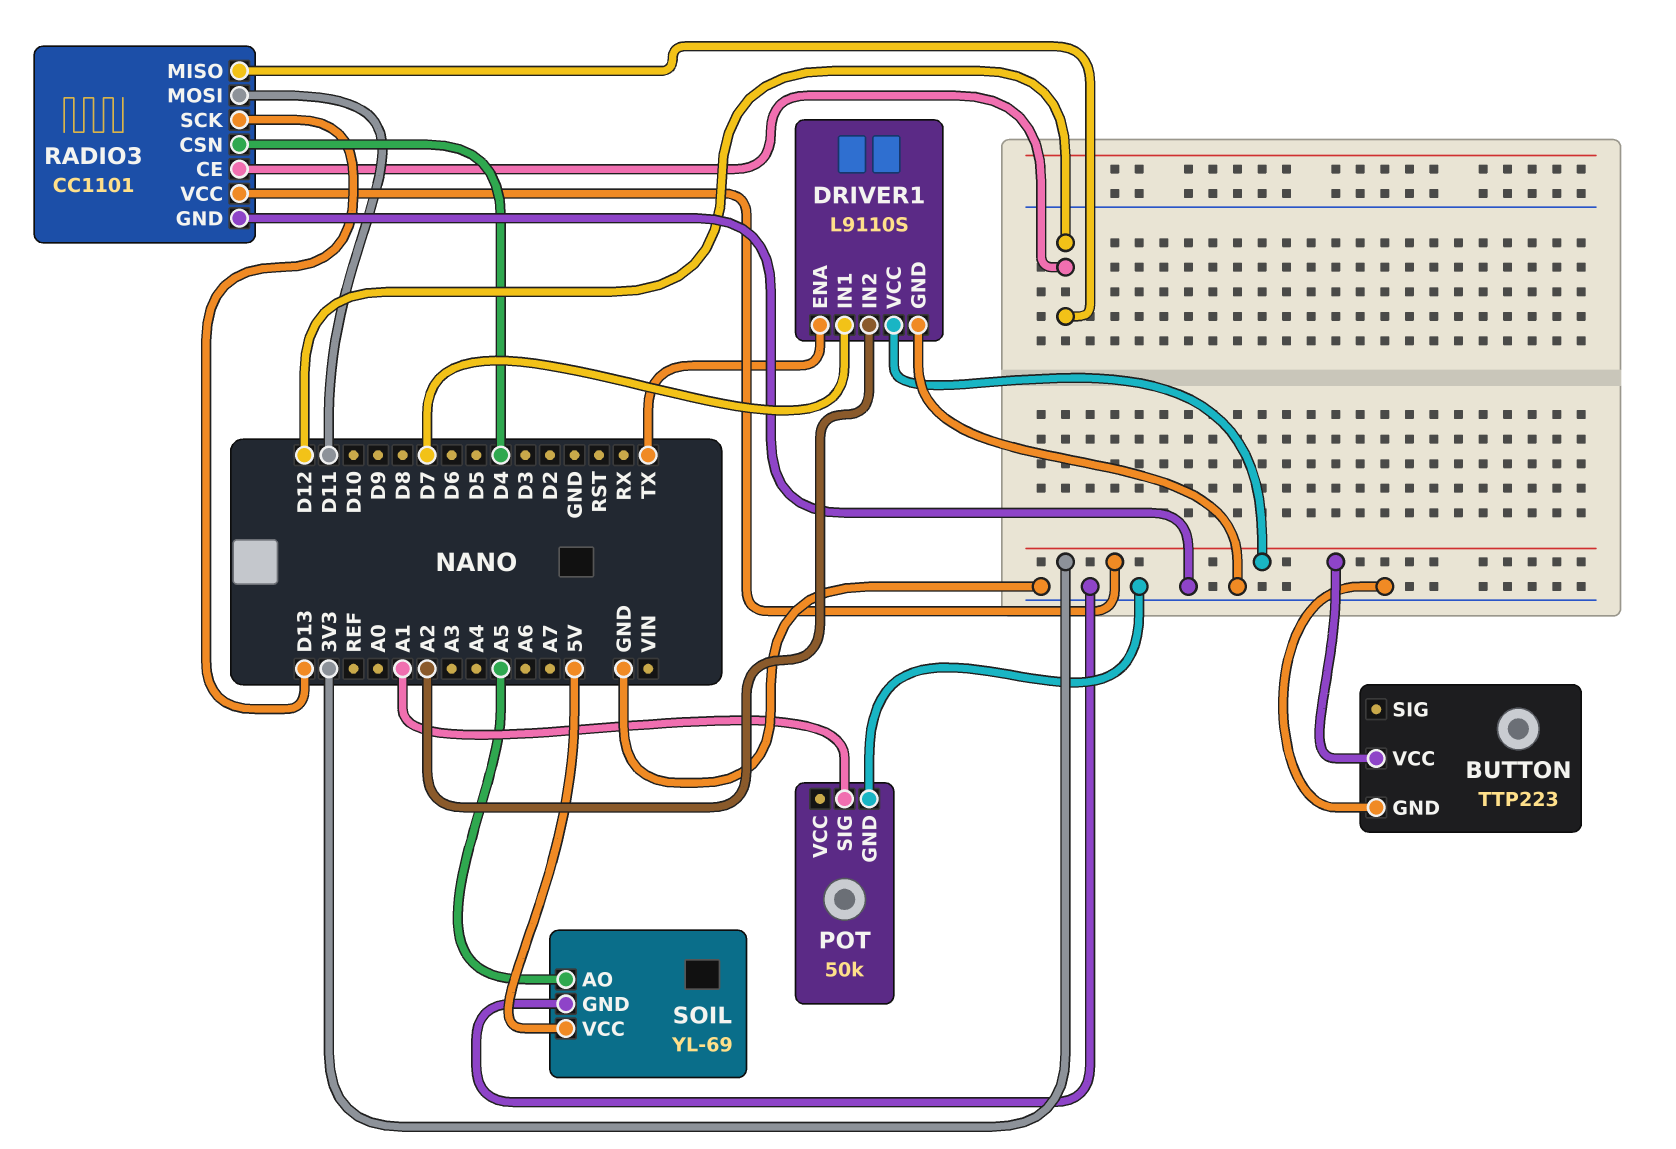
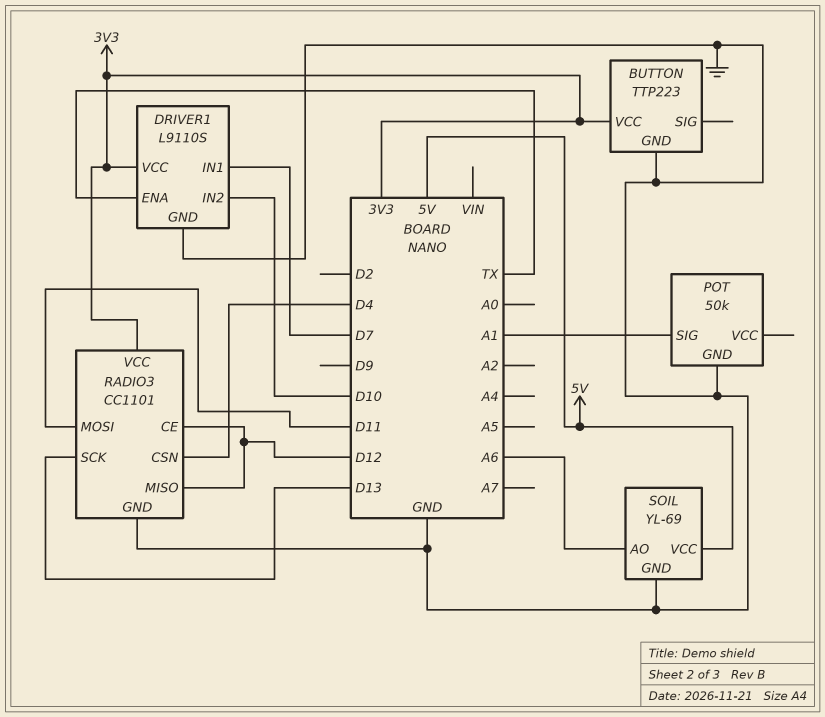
DRIVER1 pin IN2: A2 -> D10
SOIL pin AO: A5 -> A6

